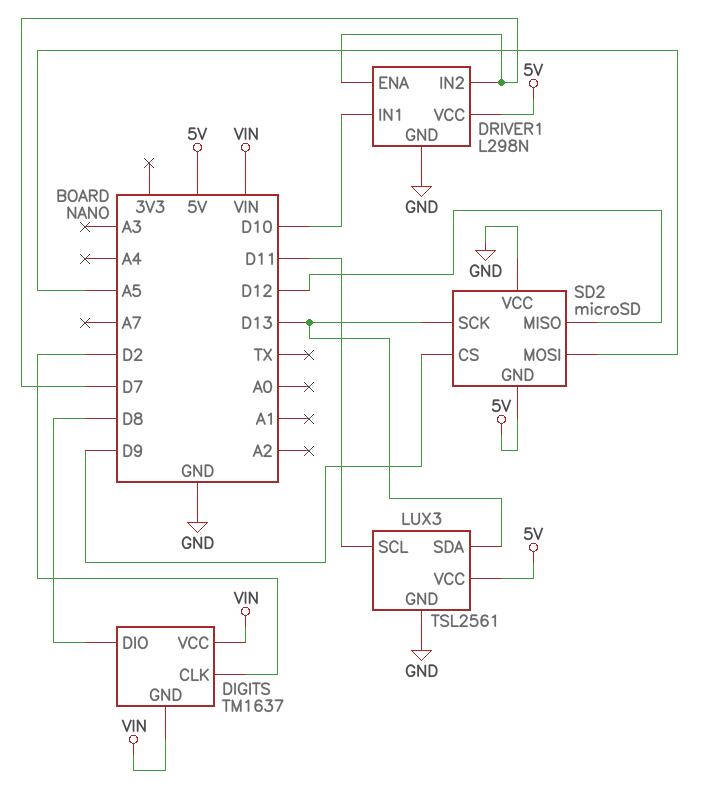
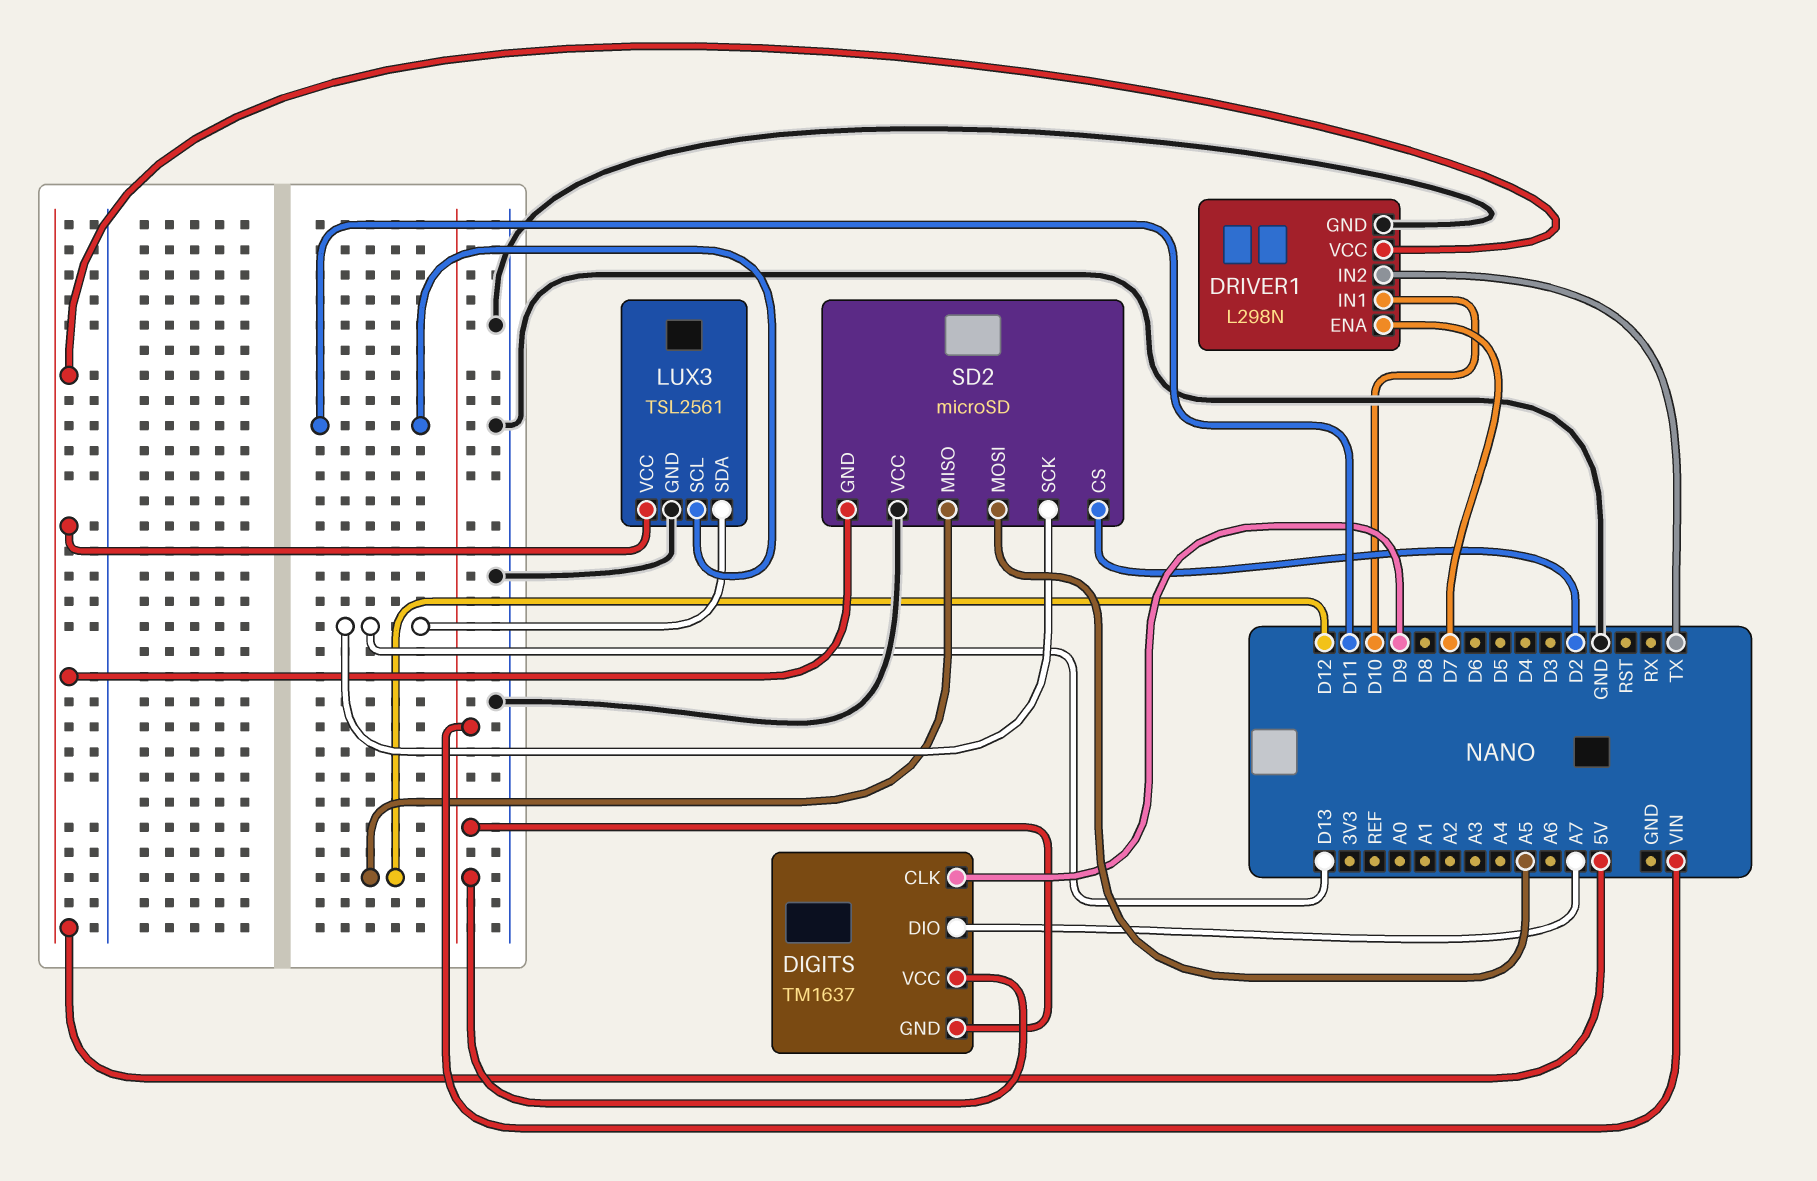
DIGITS pin CLK: D2 -> D9
DIGITS pin DIO: D8 -> A7
DRIVER1 pin IN2: D7 -> TX
SD2 pin CS: D9 -> D2

